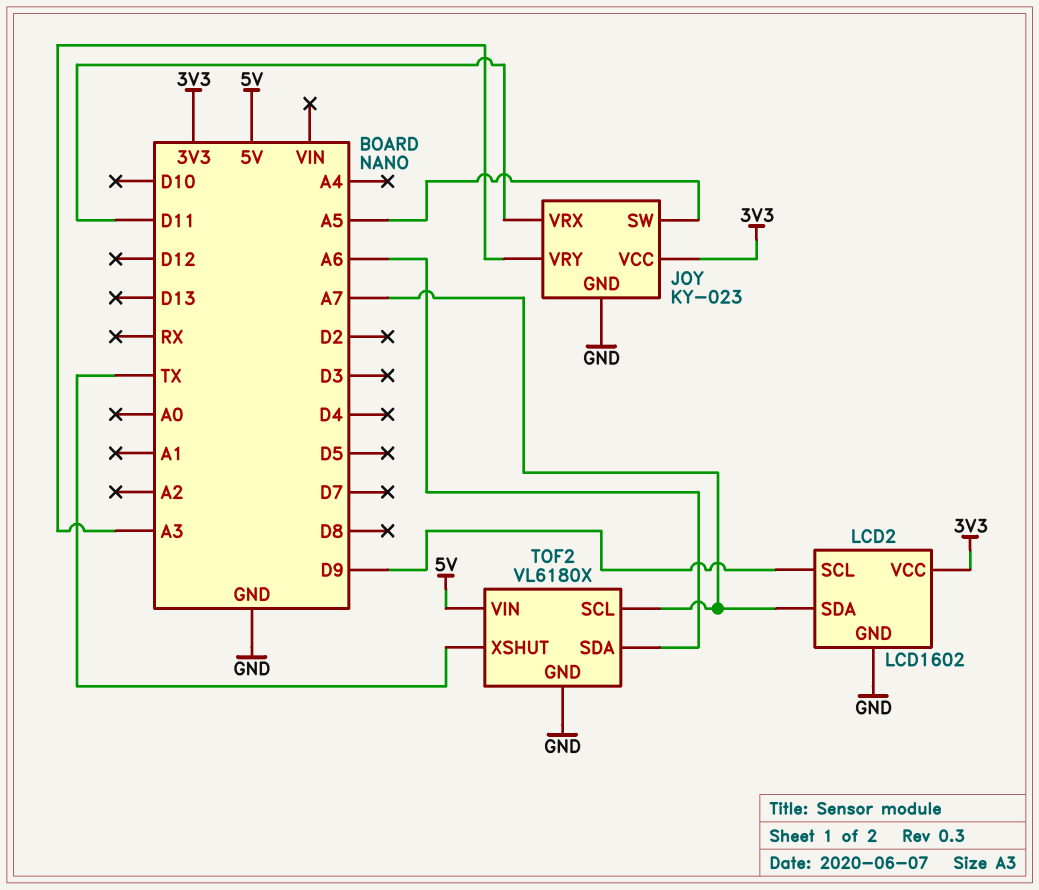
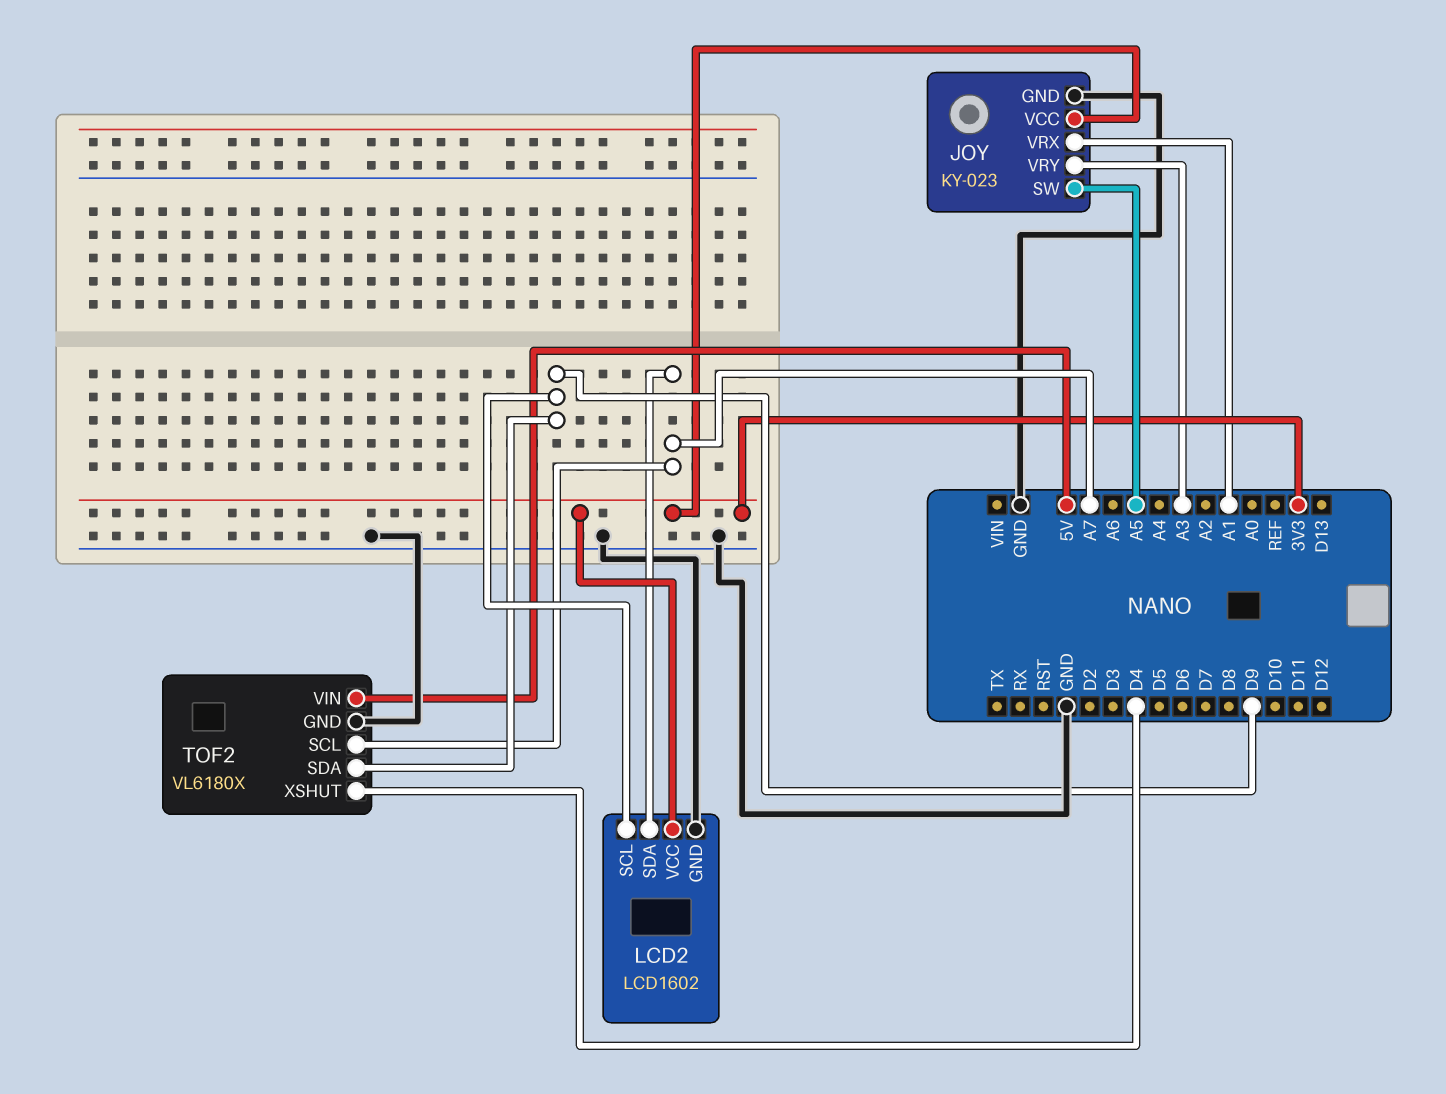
JOY pin VRX: D11 -> A1
TOF2 pin SDA: A6 -> D9
TOF2 pin XSHUT: TX -> D4

